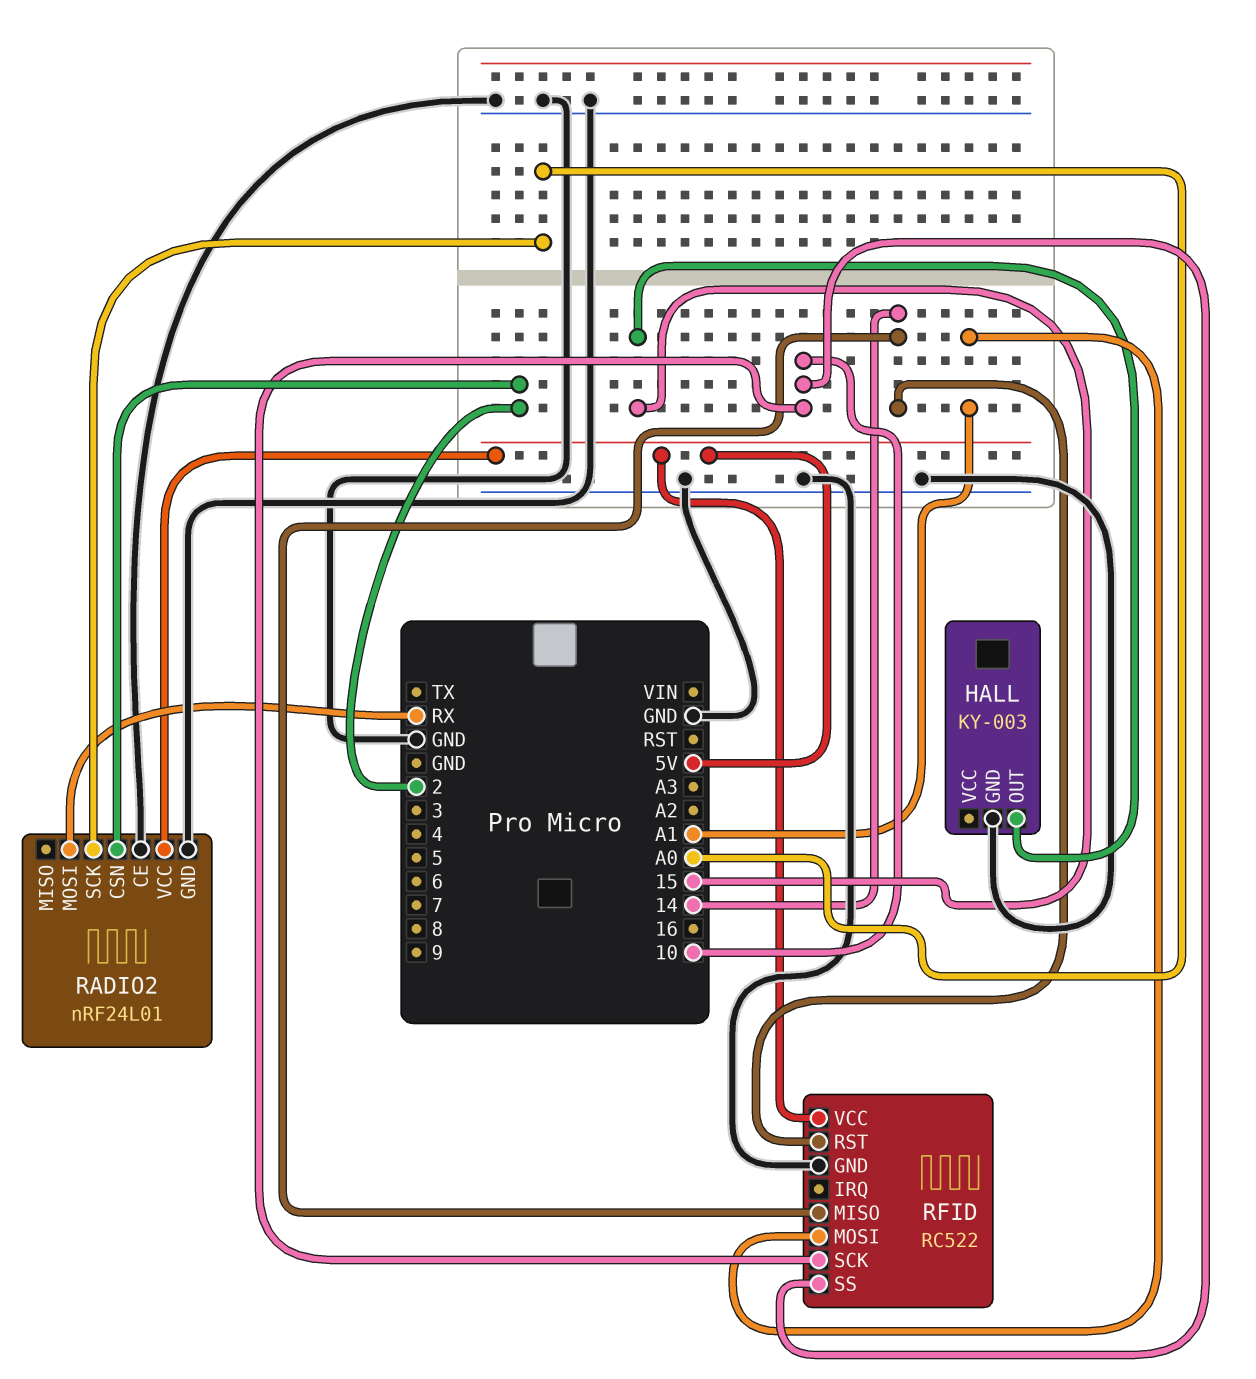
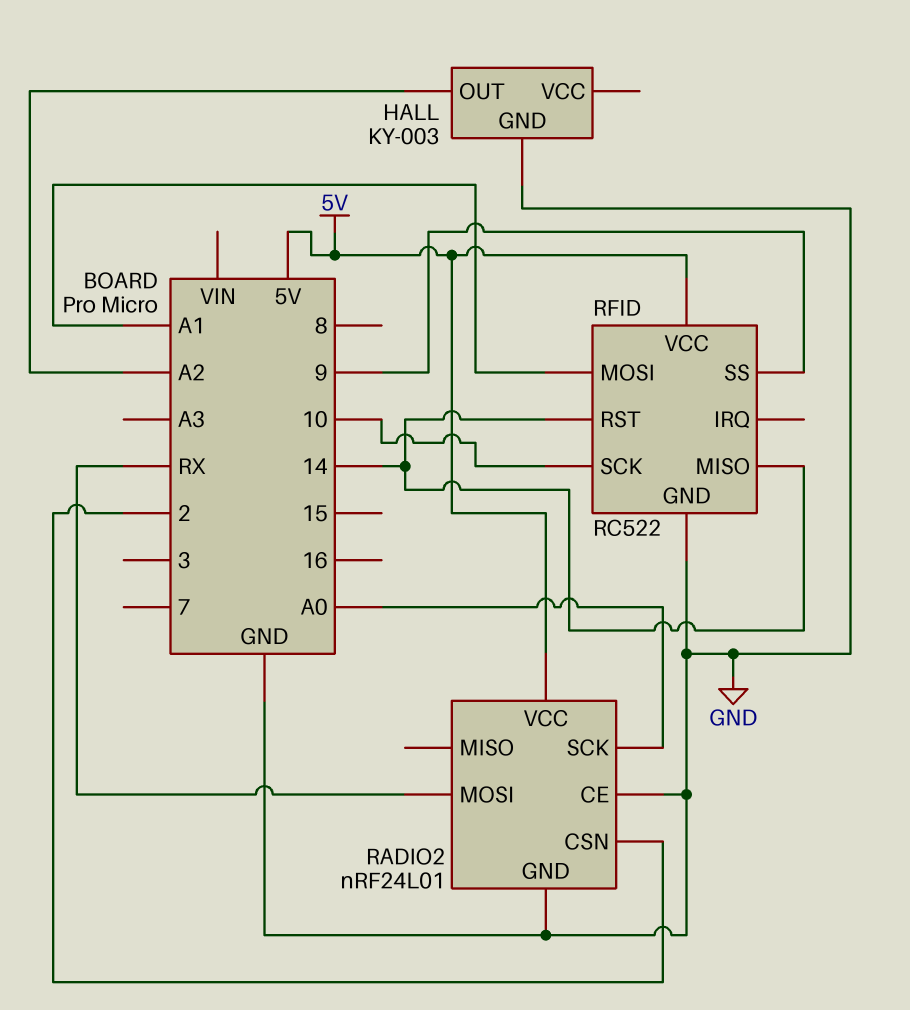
HALL pin OUT: 15 -> A2
RFID pin SS: 10 -> 9

